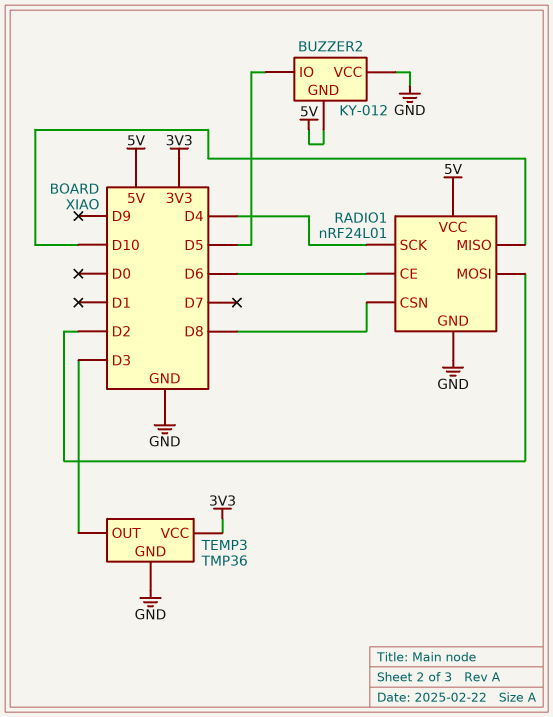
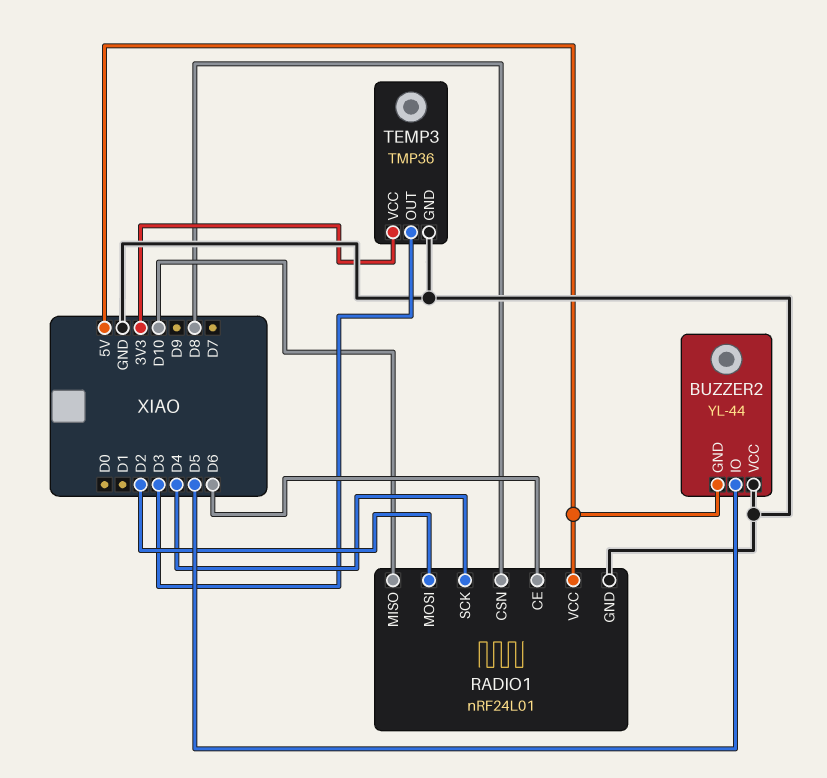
BUZZER2: KY-012 -> YL-44

